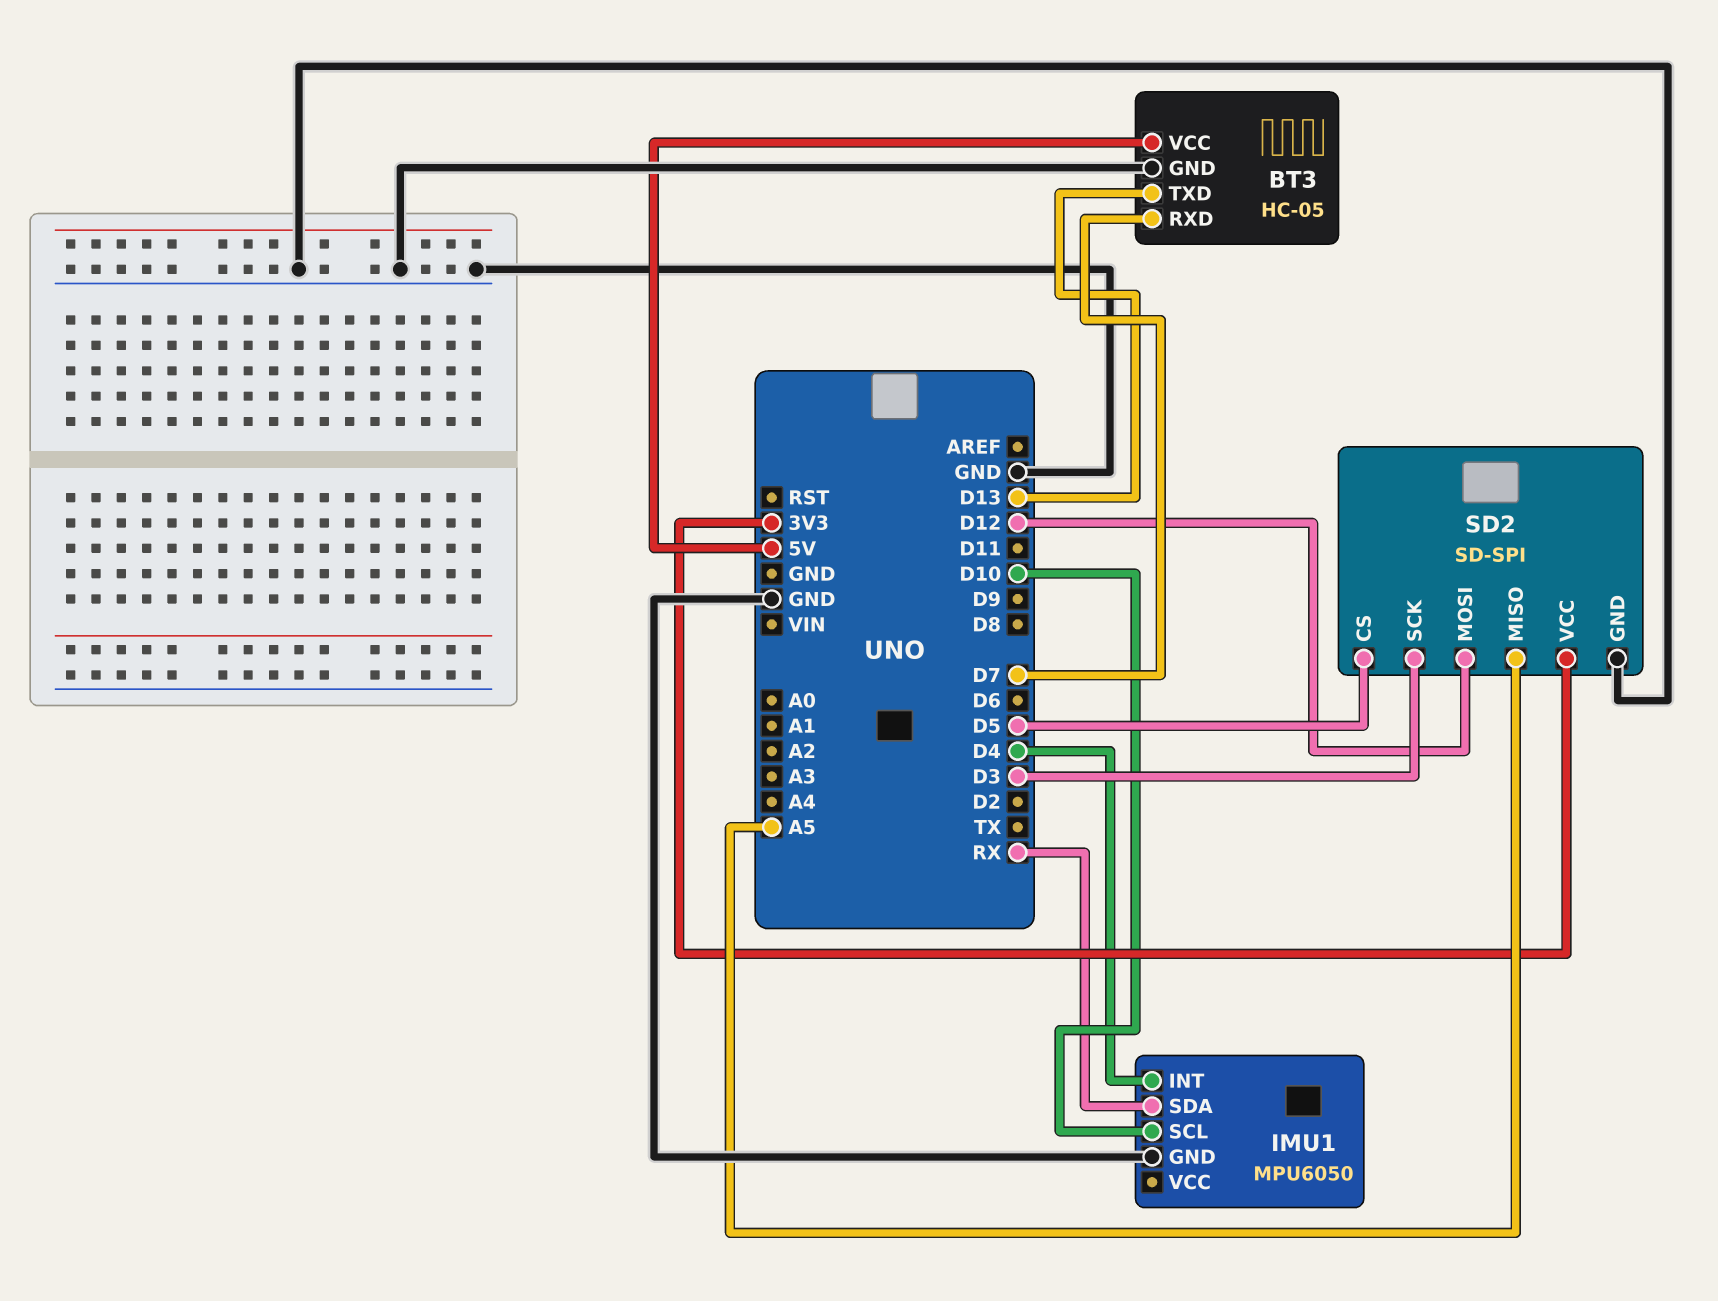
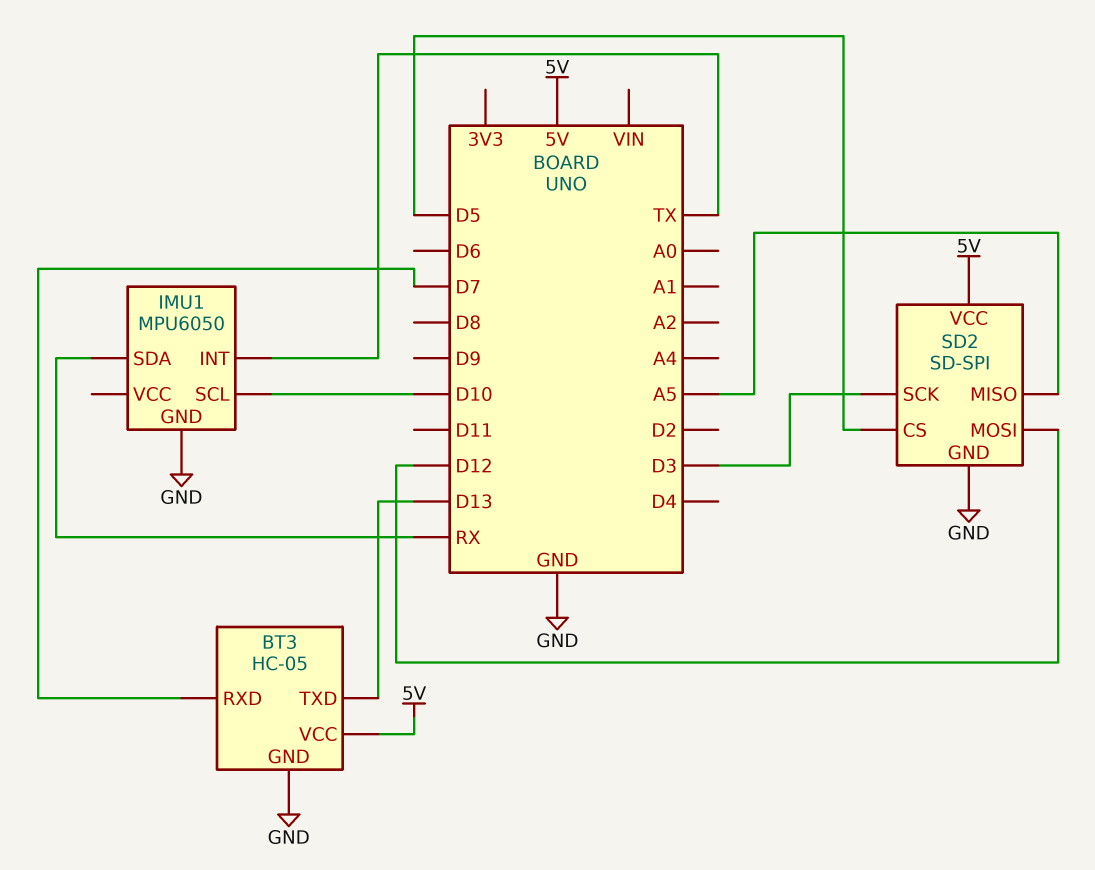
IMU1 pin INT: D4 -> TX
SD2 pin VCC: 3V3 -> 5V

